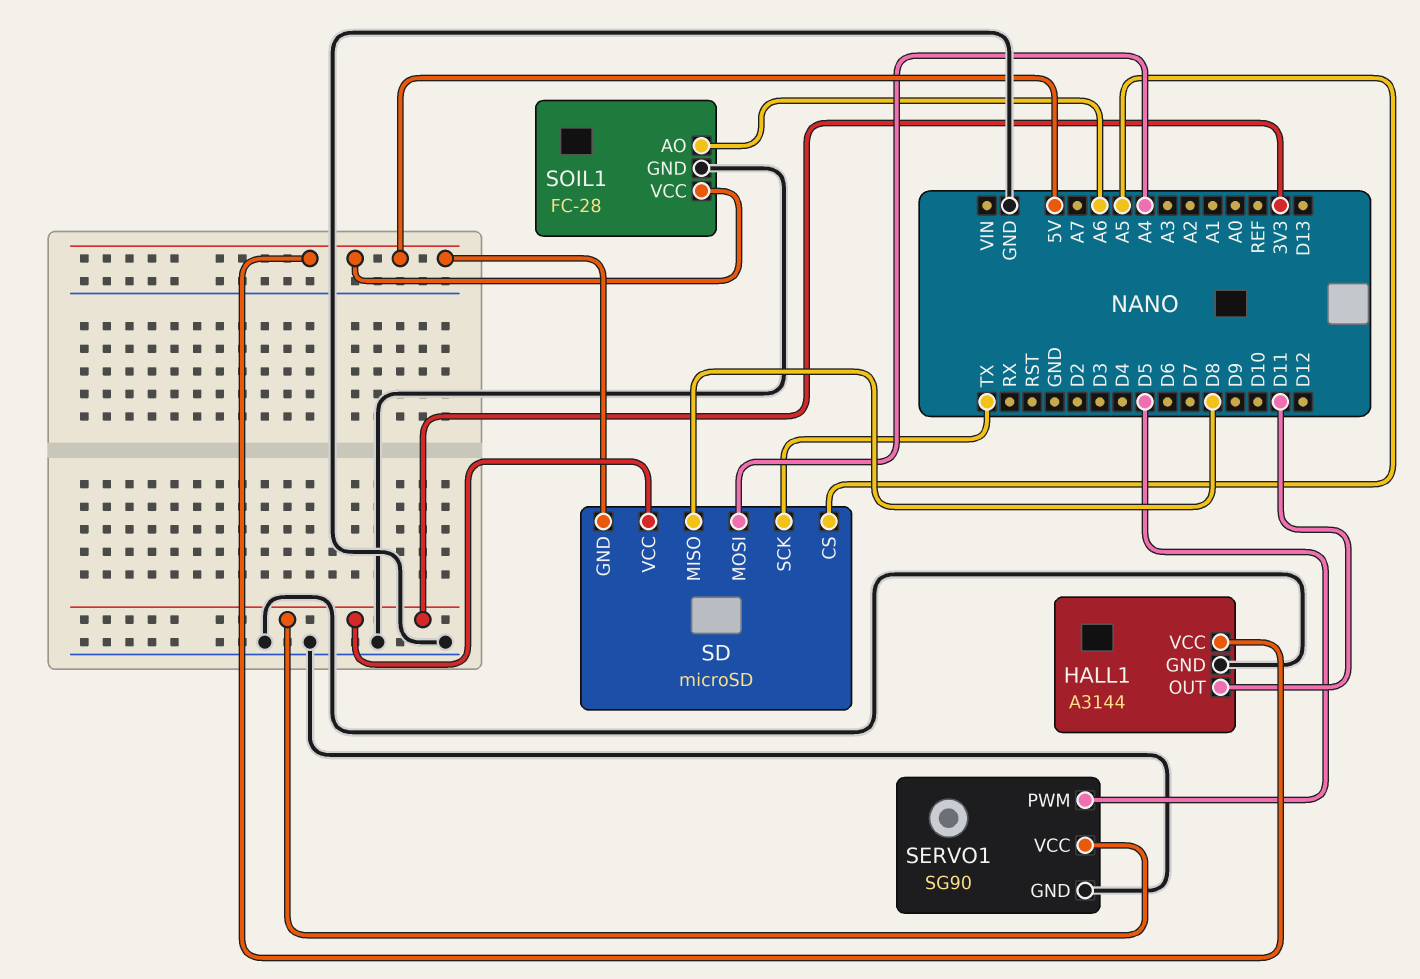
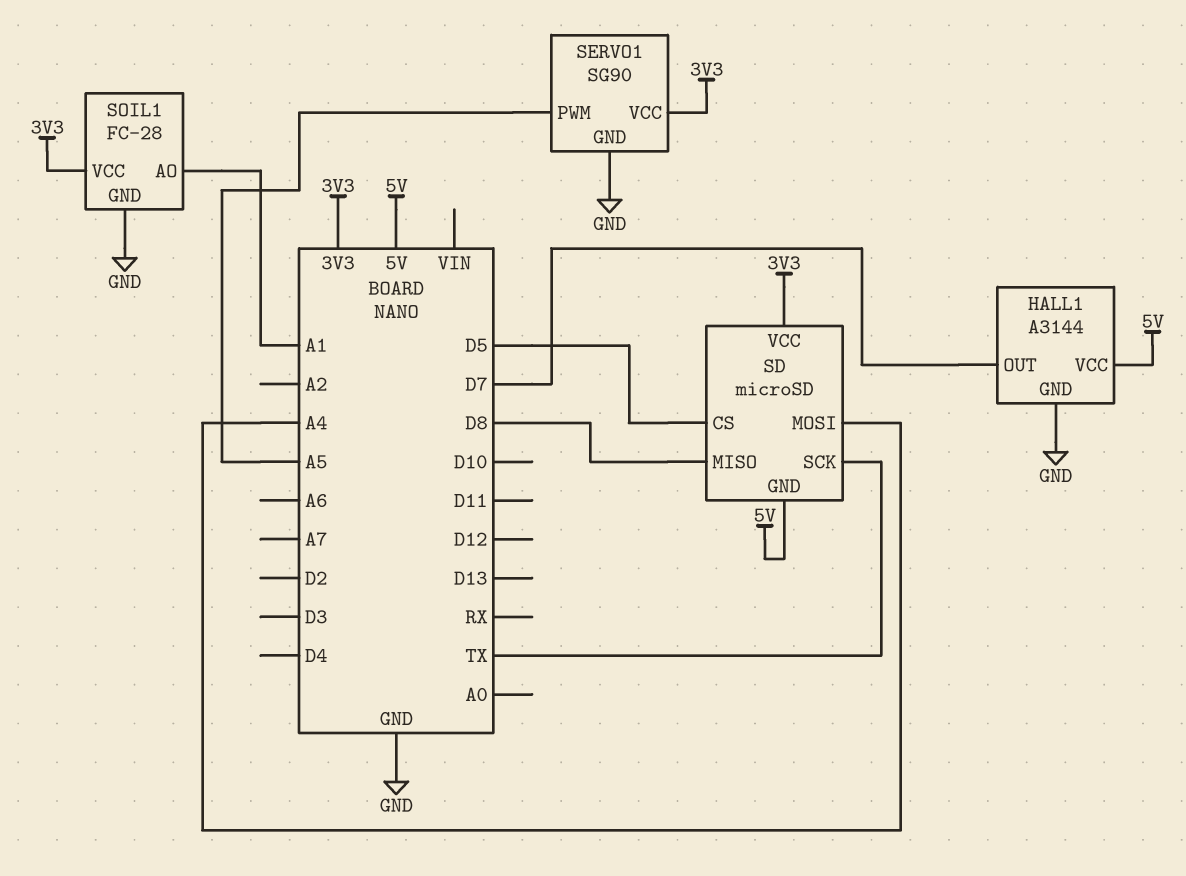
HALL1 pin OUT: D11 -> D7
SD pin CS: A5 -> D5
SERVO1 pin PWM: D5 -> A5
SOIL1 pin AO: A6 -> A1
SOIL1 pin VCC: 5V -> 3V3

